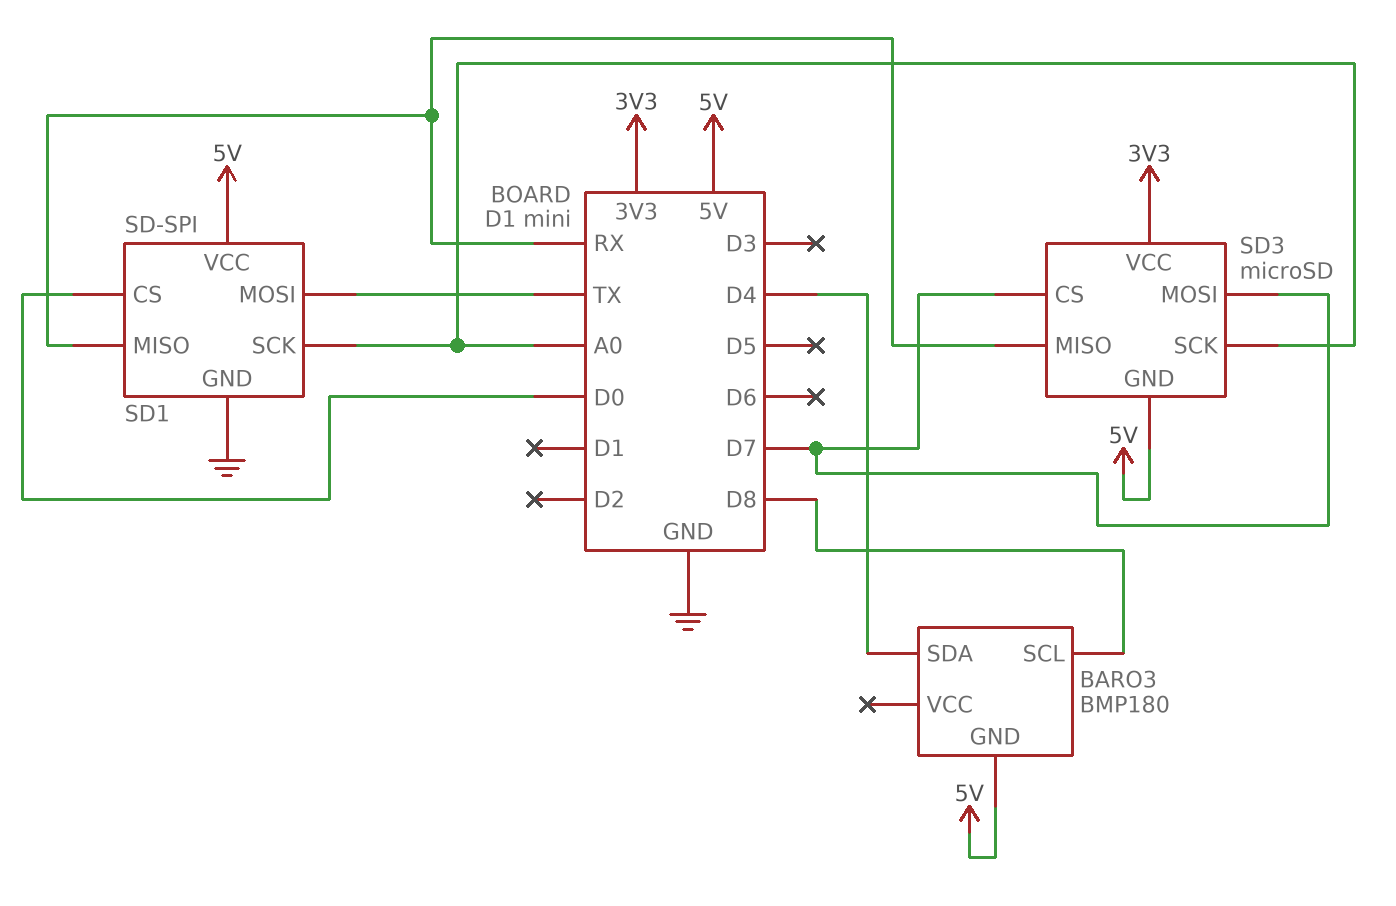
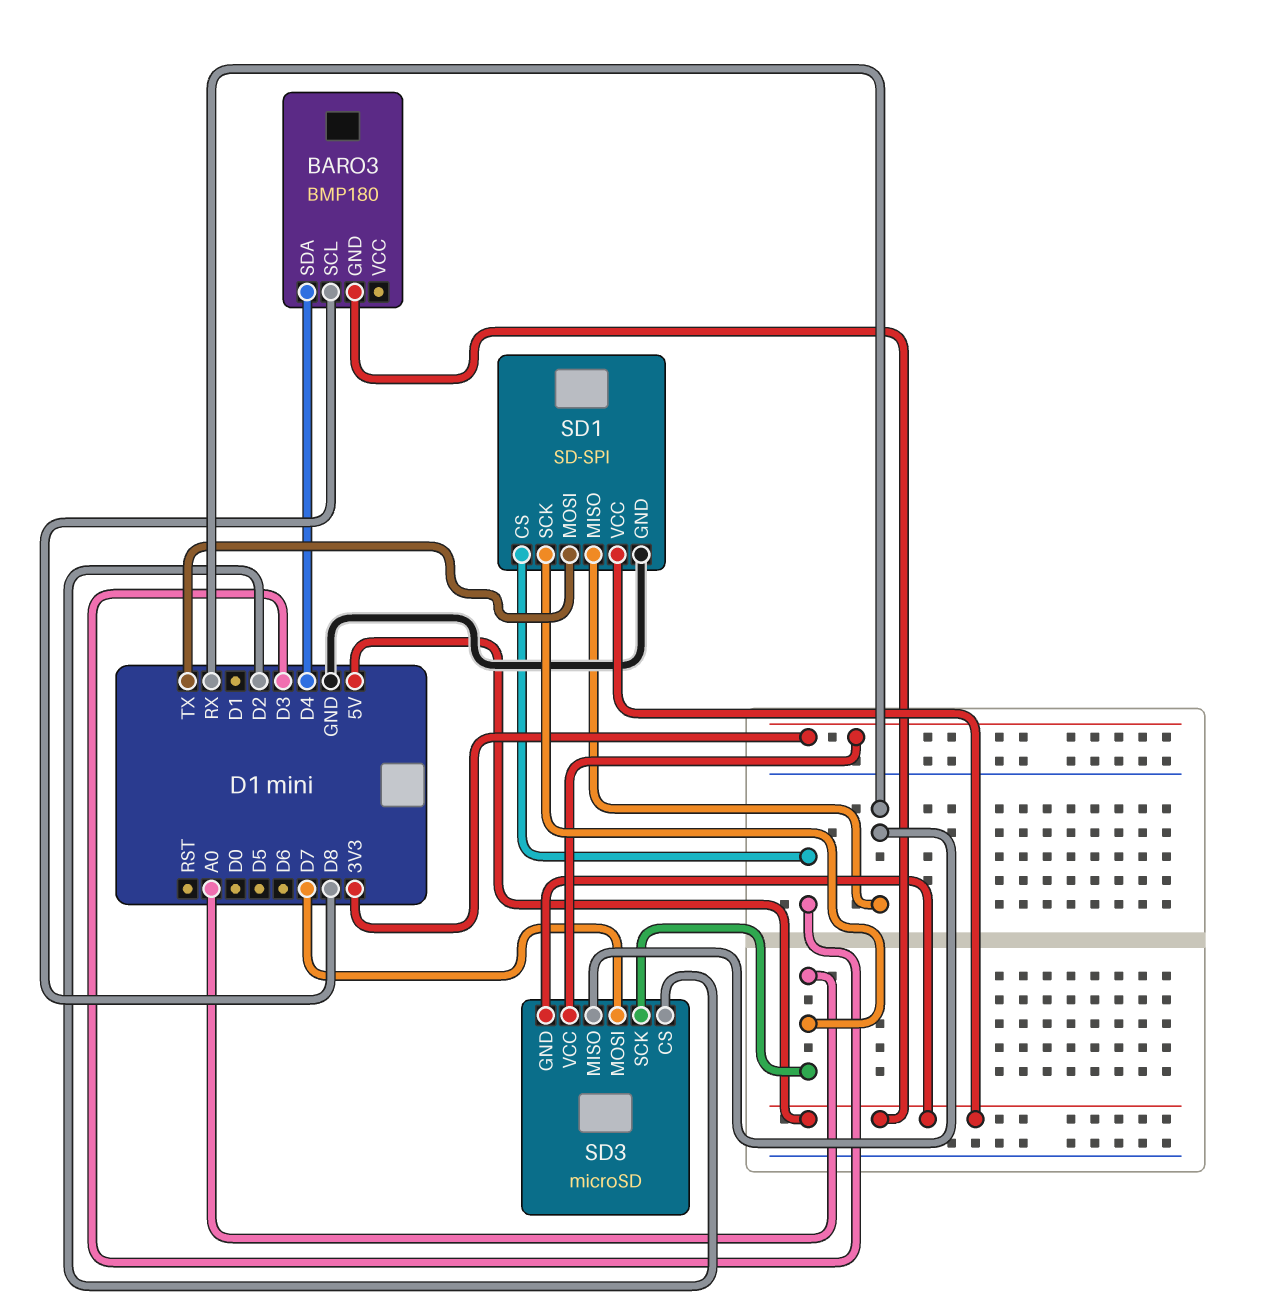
SD1 pin CS: D0 -> D3
SD3 pin CS: D7 -> D2

